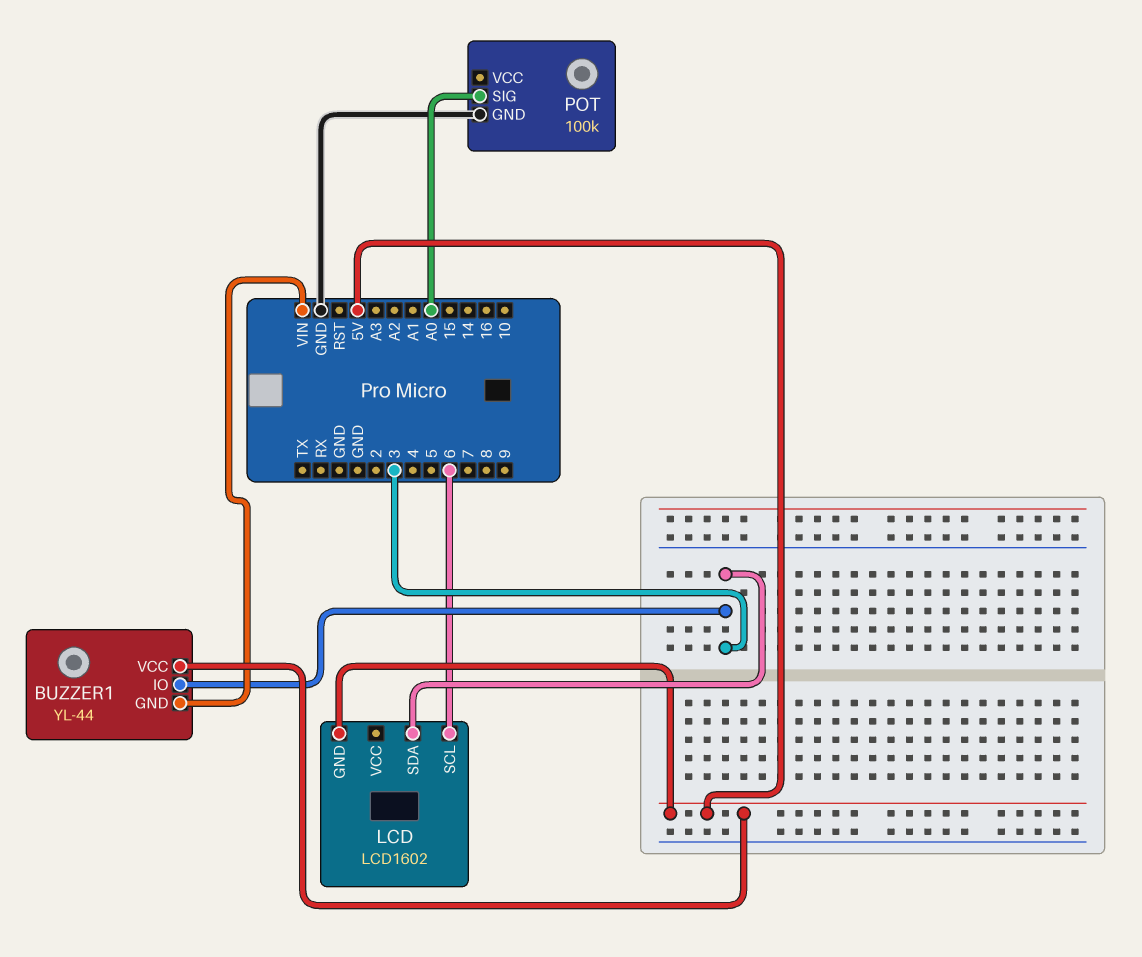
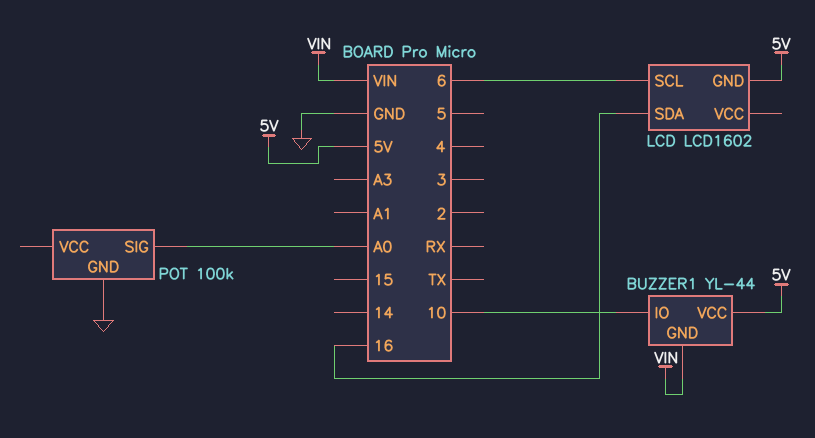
BUZZER1 pin IO: 3 -> 10
LCD pin SDA: 3 -> 16

